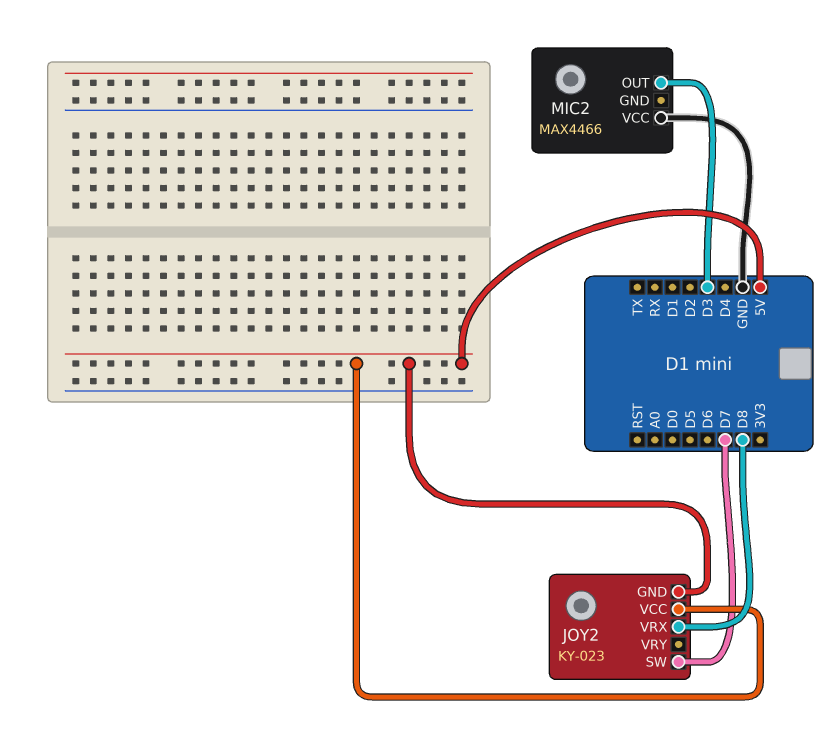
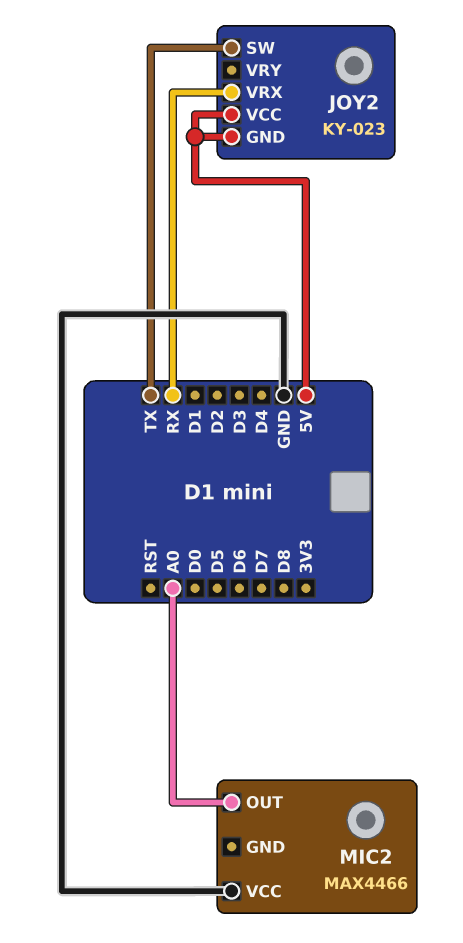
JOY2 pin SW: D7 -> TX
JOY2 pin VRX: D8 -> RX
MIC2 pin OUT: D3 -> A0

